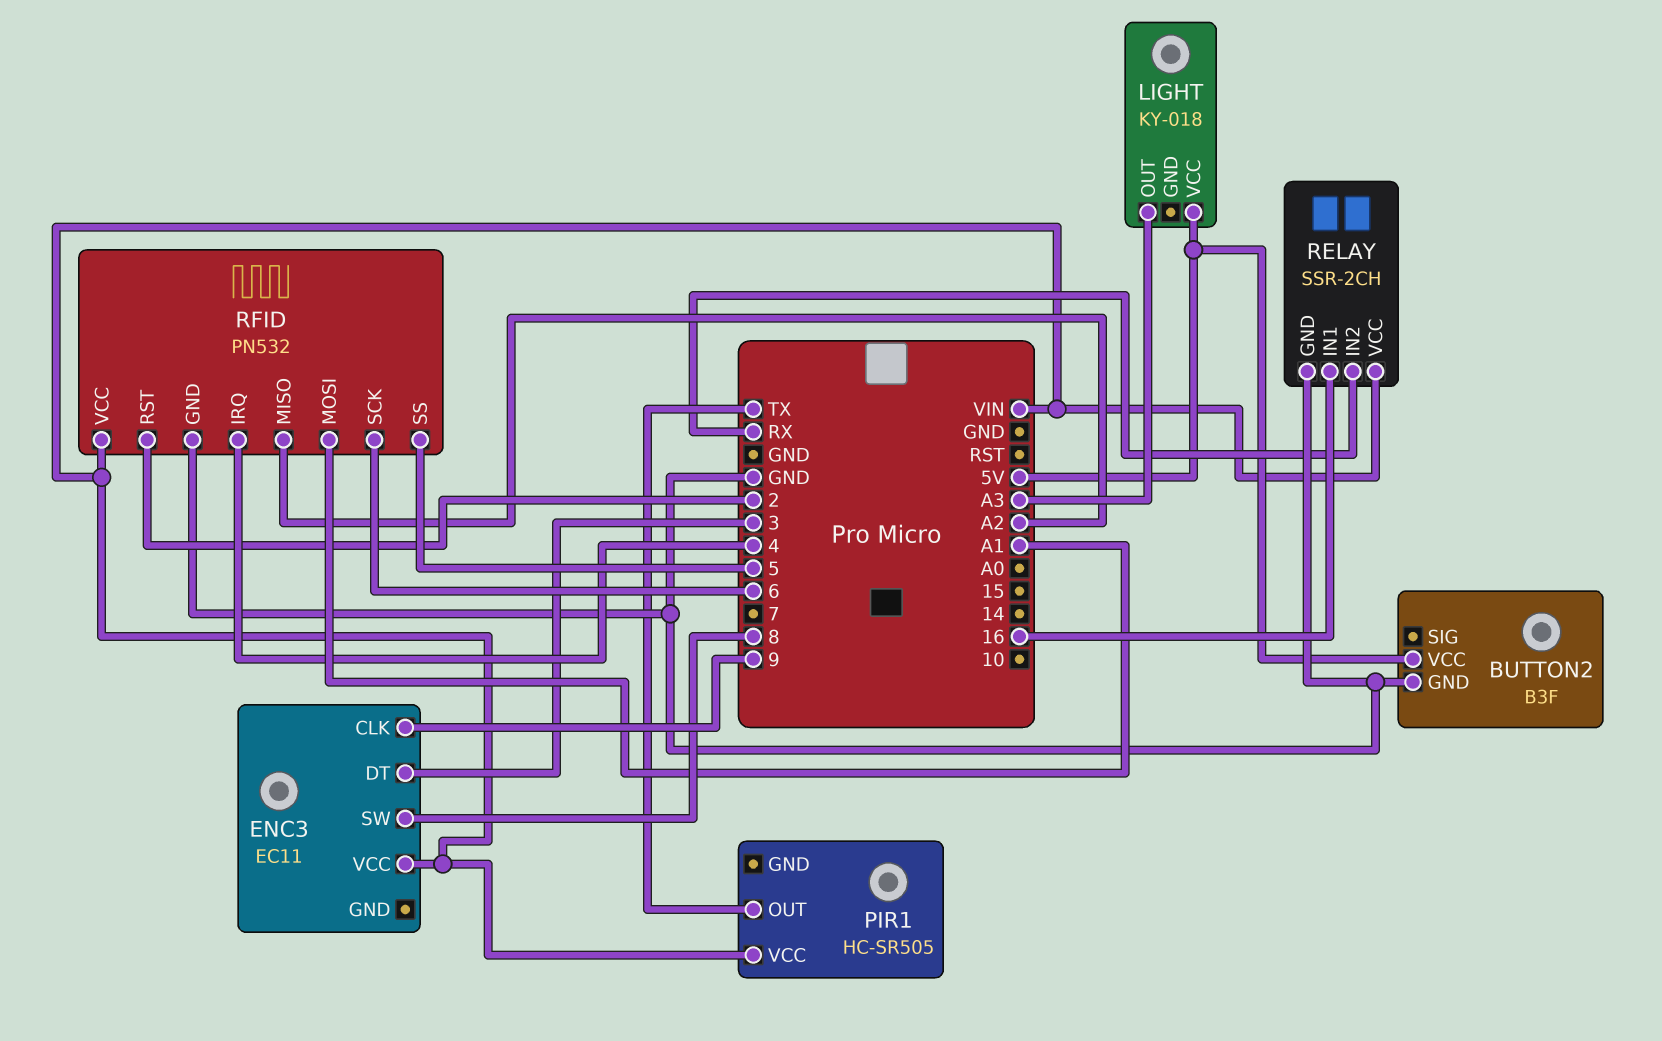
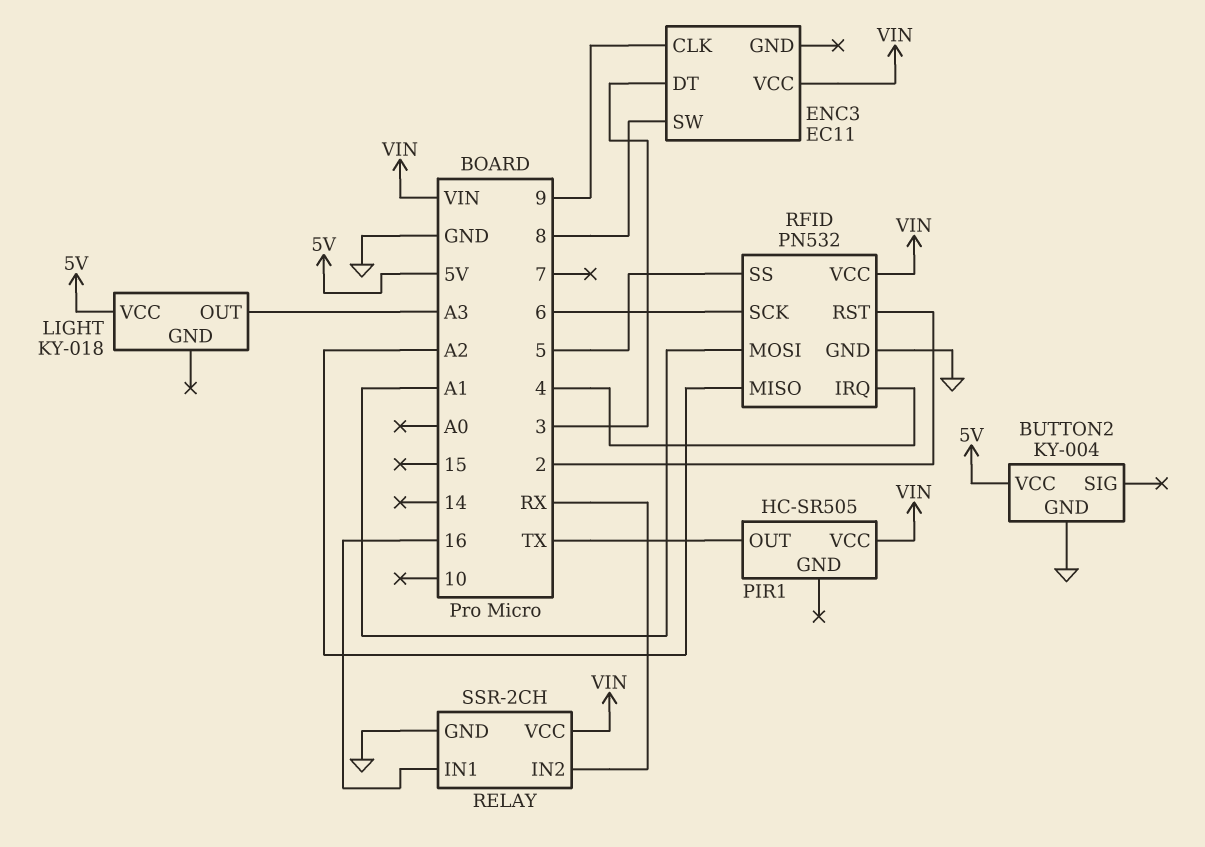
BUTTON2: B3F -> KY-004

